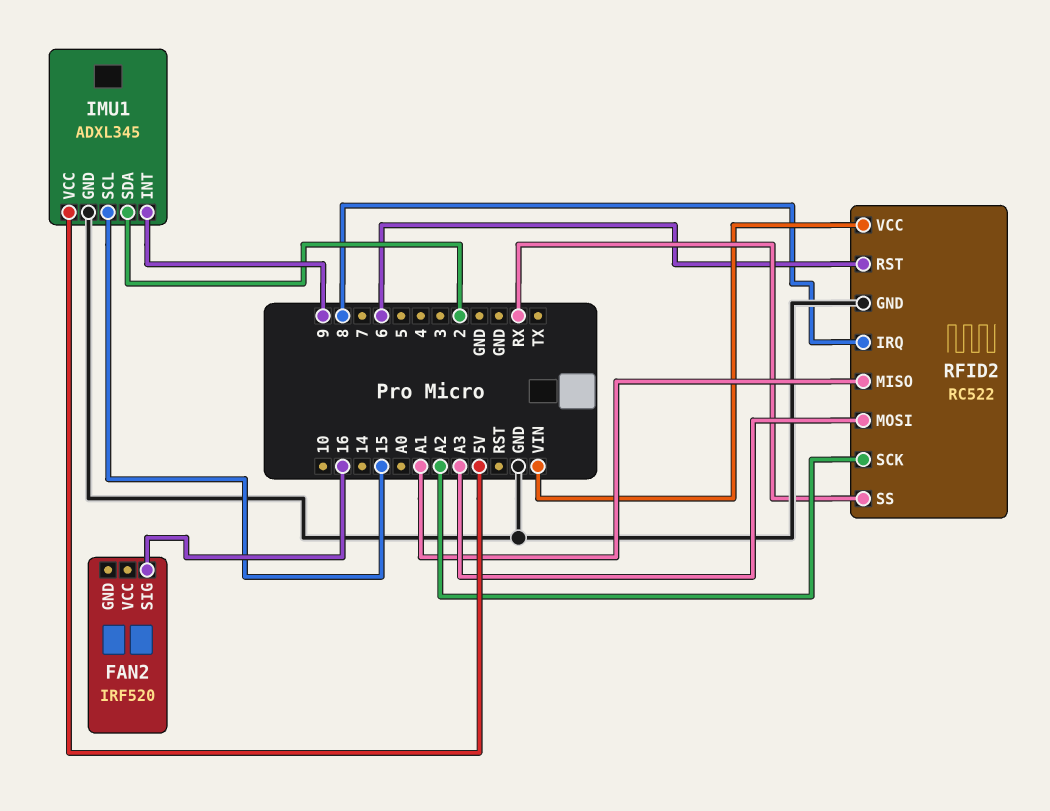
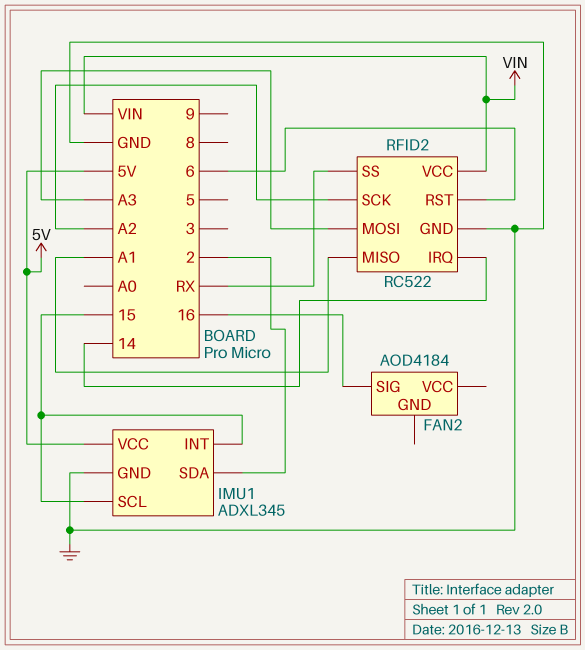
FAN2: IRF520 -> AOD4184
IMU1 pin INT: 9 -> 15
RFID2 pin IRQ: 8 -> 14

